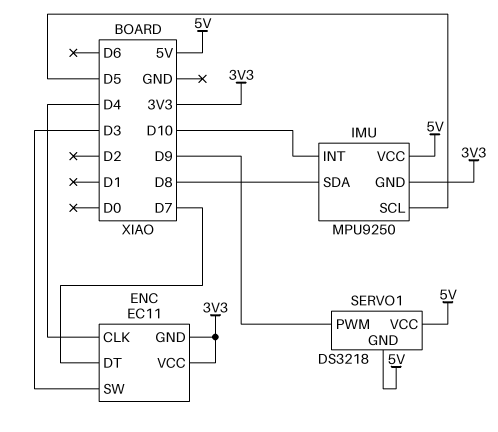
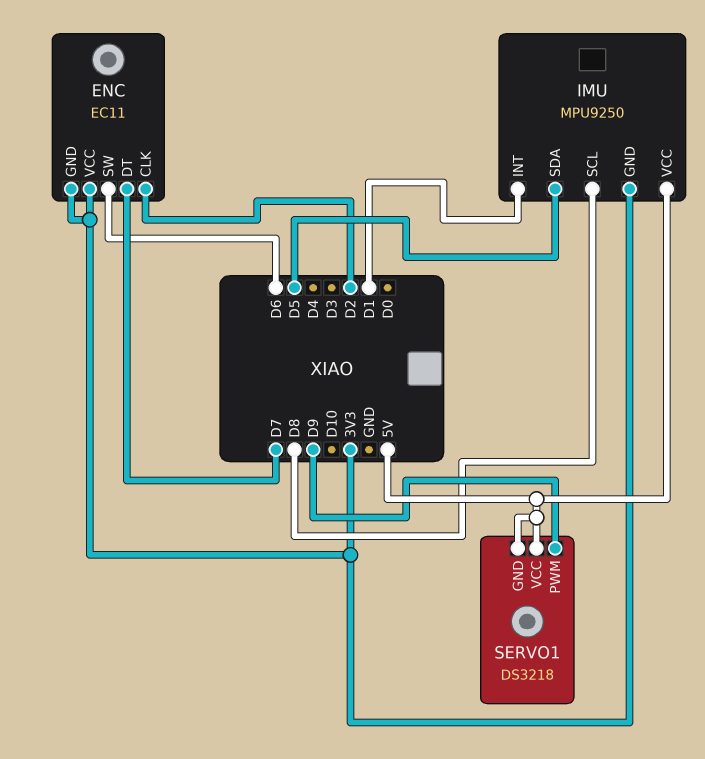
ENC pin CLK: D4 -> D2
ENC pin SW: D3 -> D6
IMU pin INT: D10 -> D1
IMU pin SCL: D5 -> D8
IMU pin SDA: D8 -> D5

